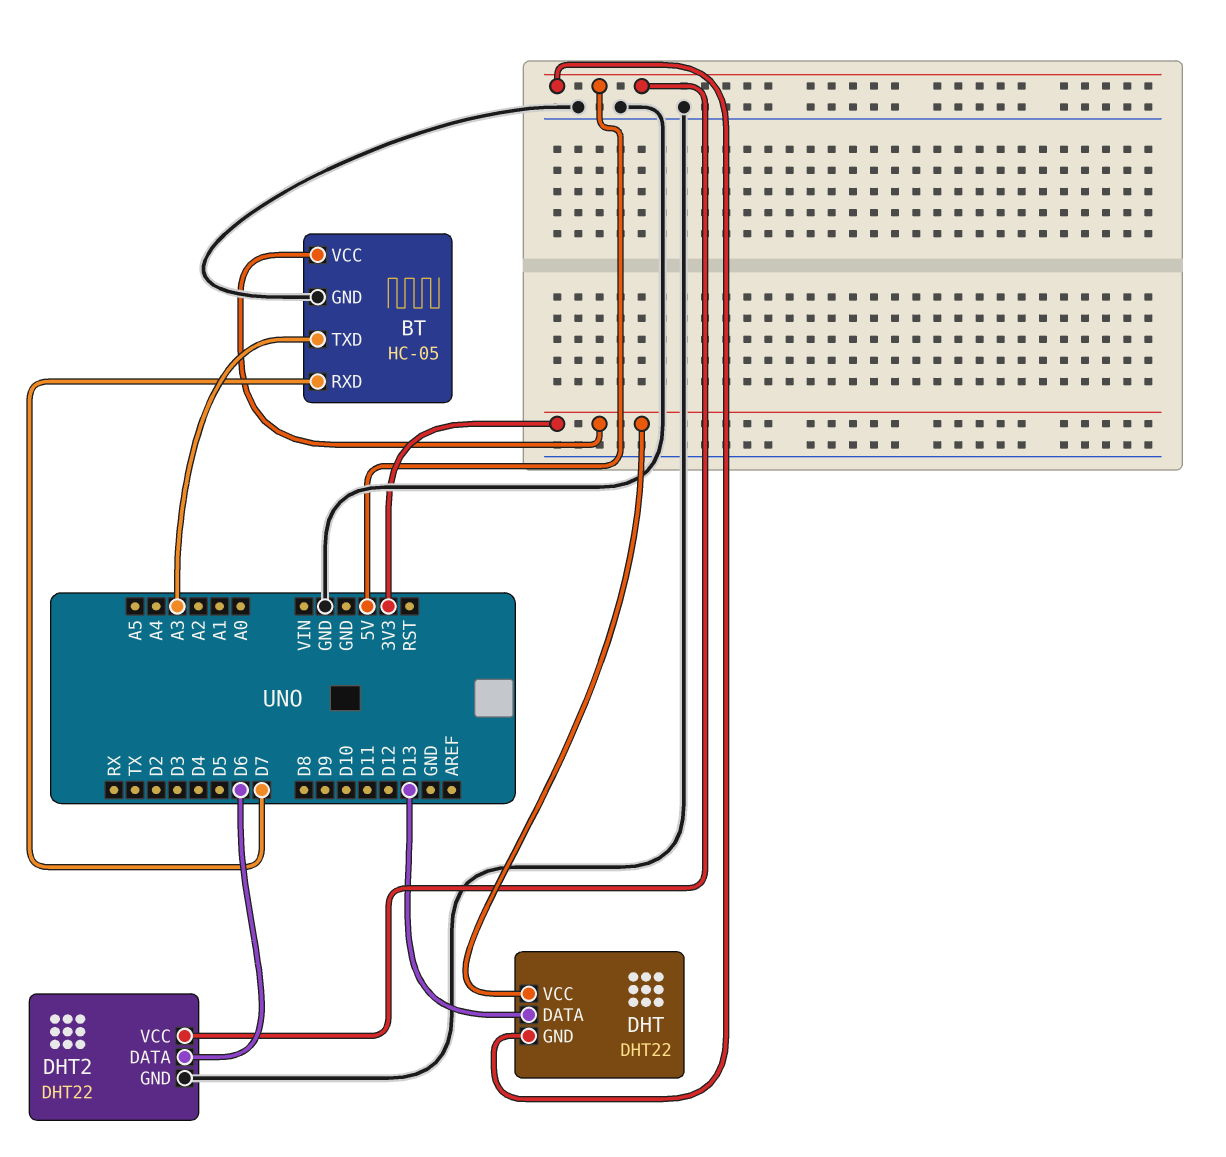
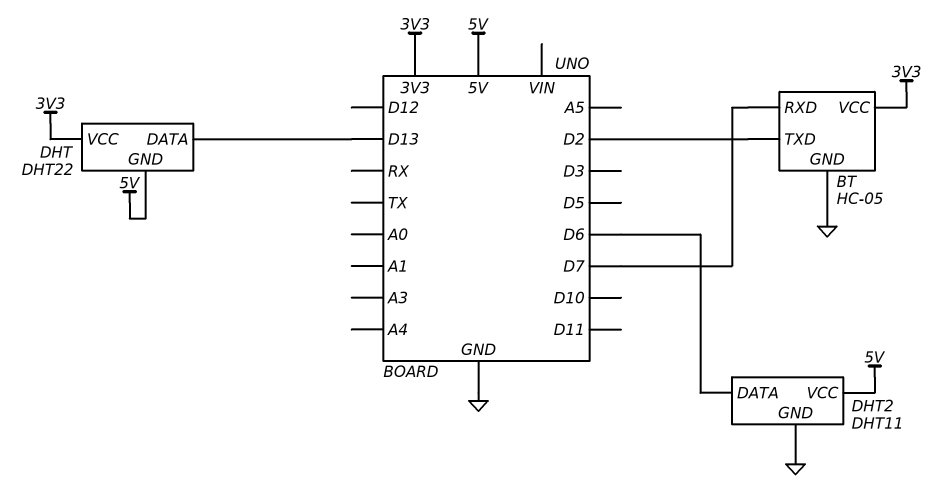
BT pin TXD: A3 -> D2
DHT2: DHT22 -> DHT11

